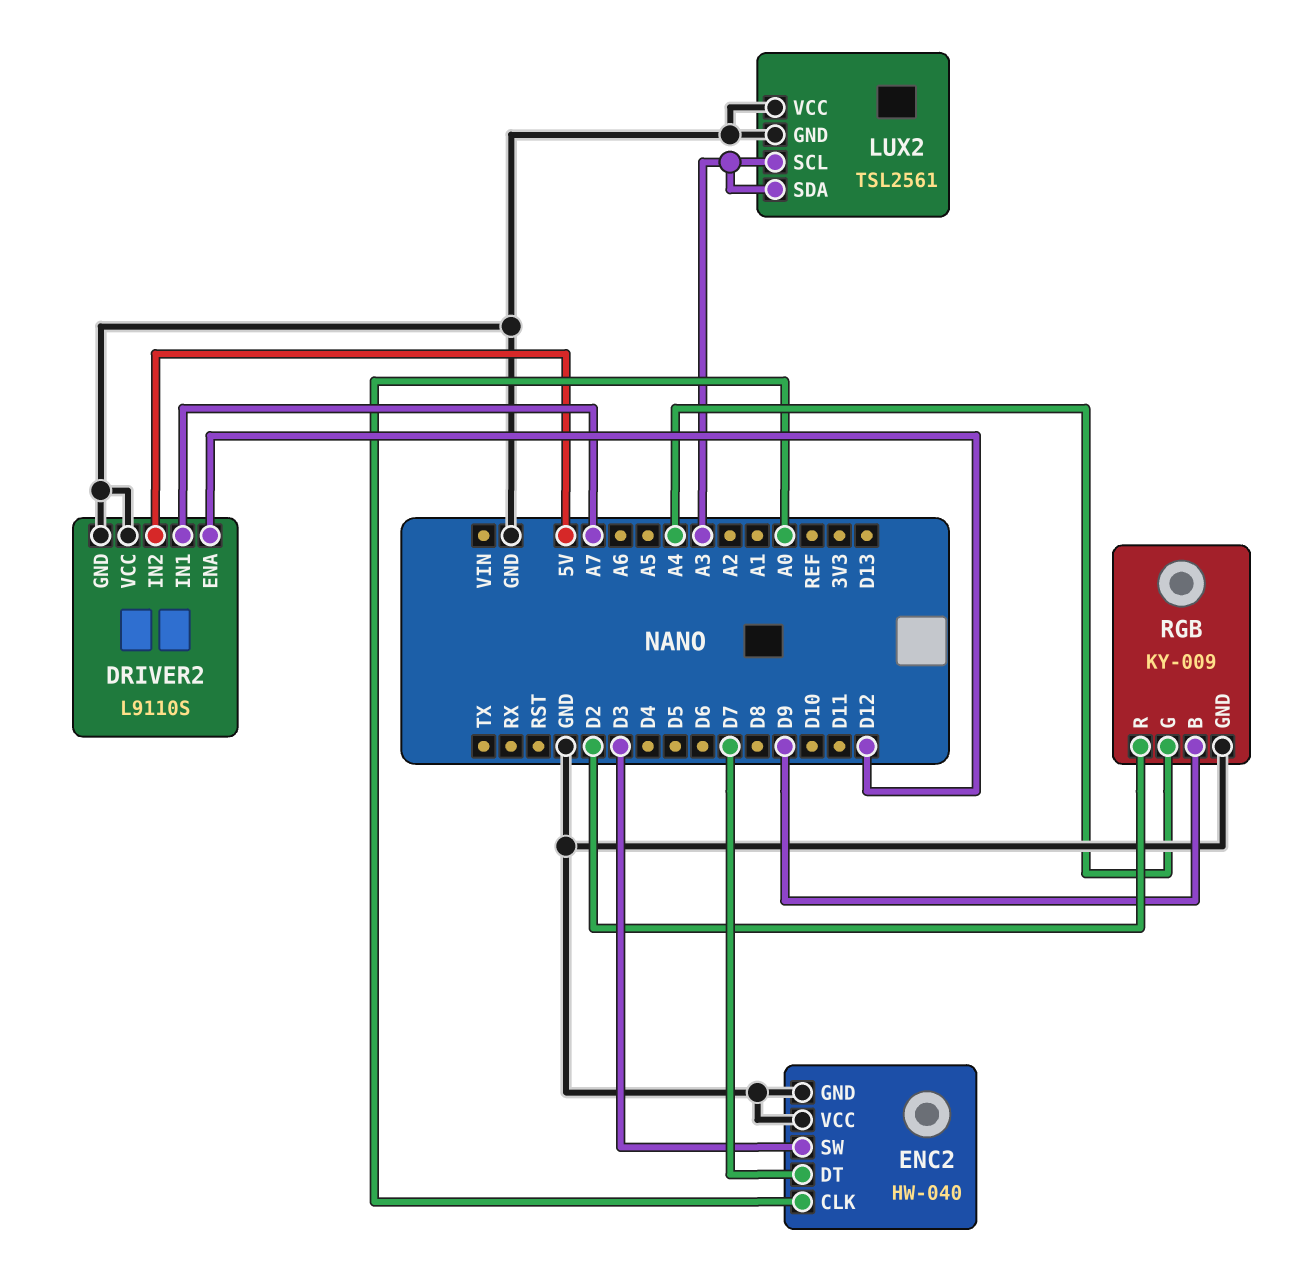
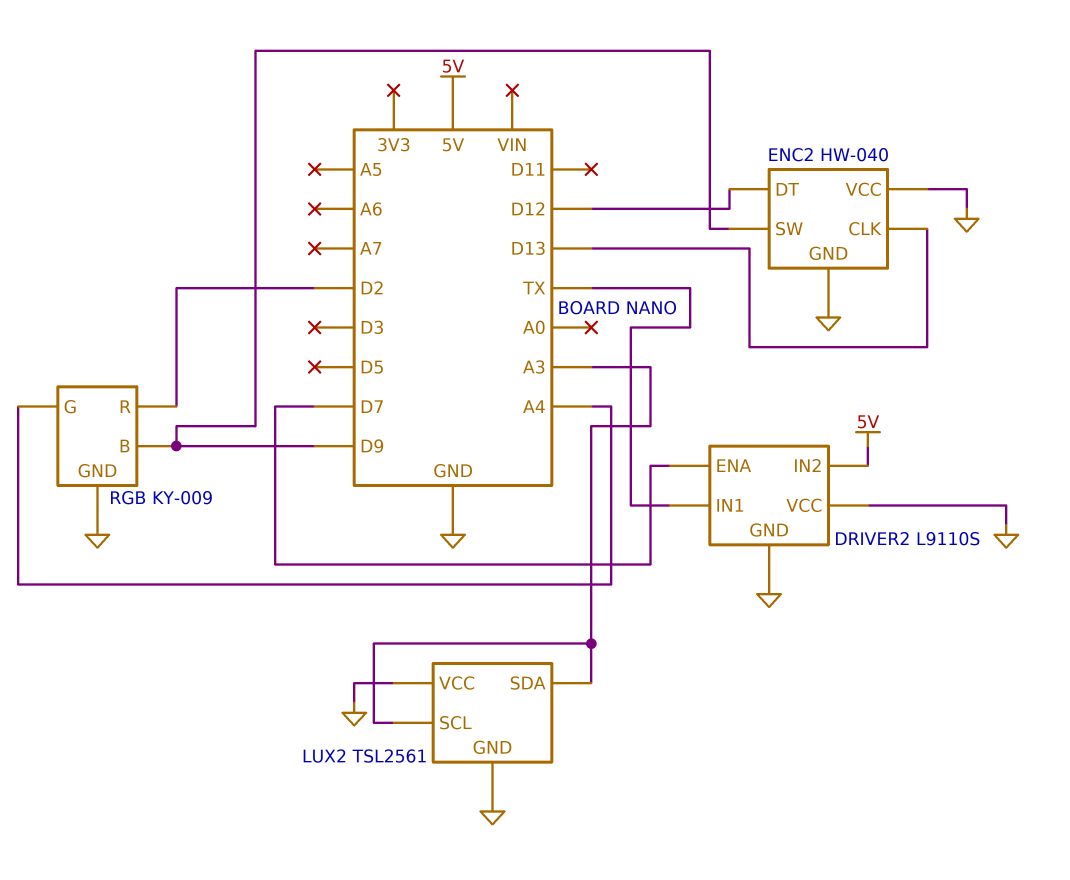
DRIVER2 pin ENA: D12 -> D7
DRIVER2 pin IN1: A7 -> TX
ENC2 pin CLK: A0 -> D13
ENC2 pin DT: D7 -> D12
ENC2 pin SW: D3 -> D9

